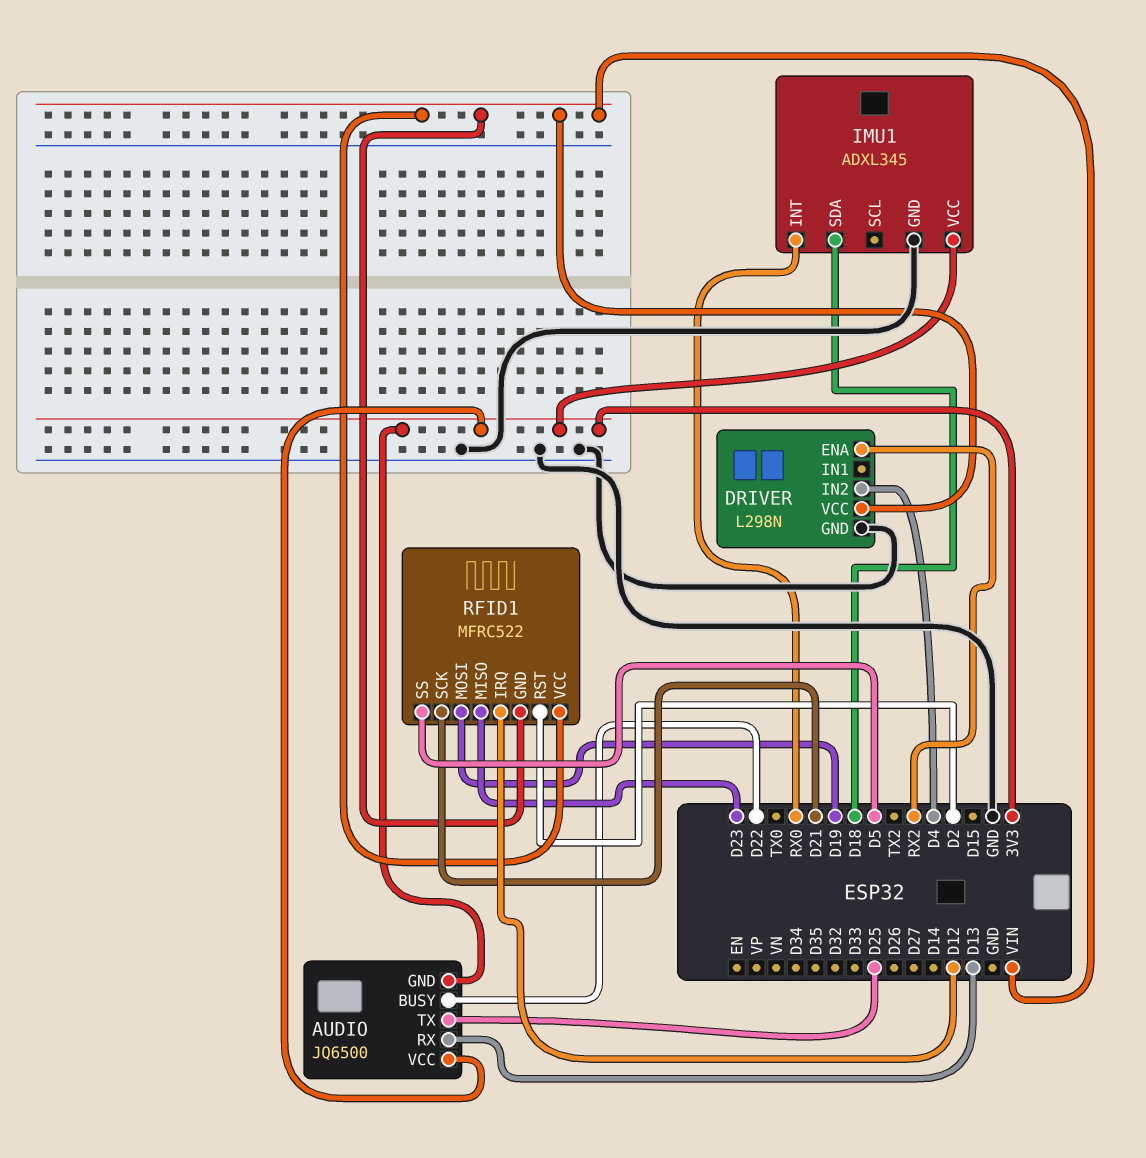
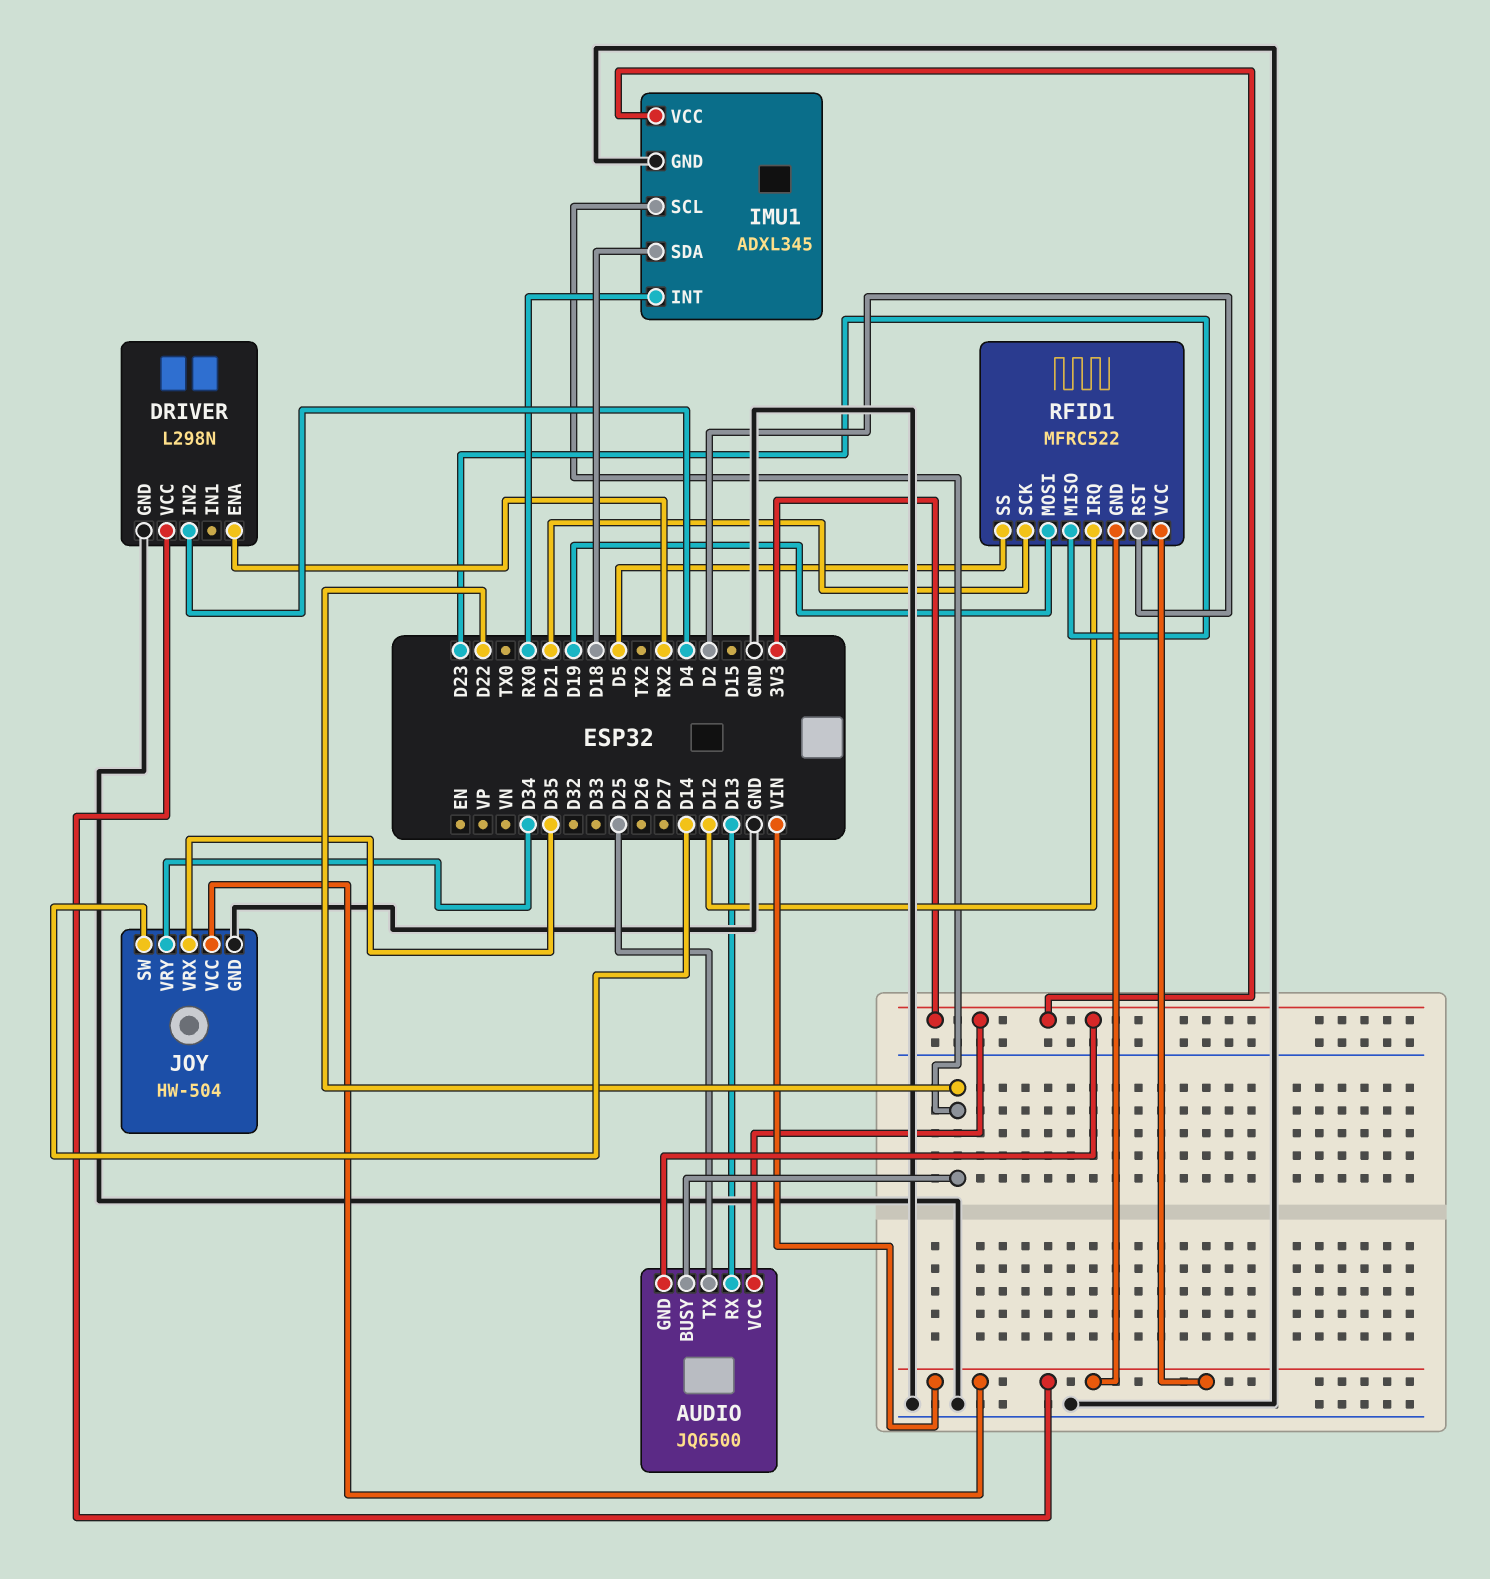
IMU1 pin SCL: none -> D22
JOY: none -> HW-504
JOY pin GND: none -> GND
JOY pin SW: none -> D14
JOY pin VCC: none -> VIN
JOY pin VRX: none -> D35
JOY pin VRY: none -> D34

